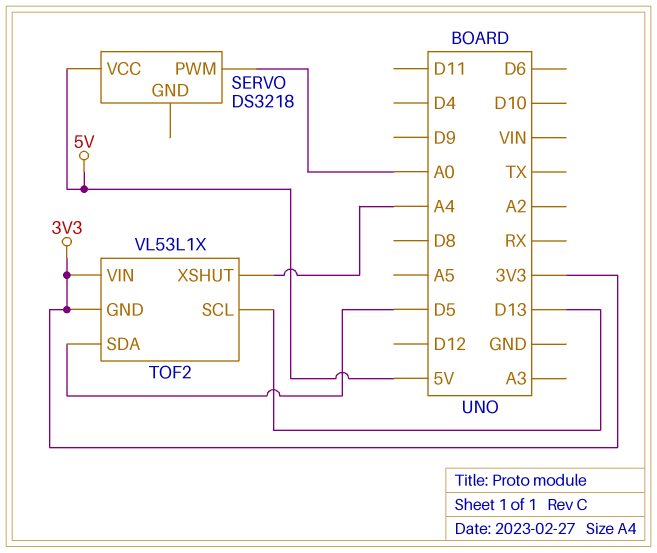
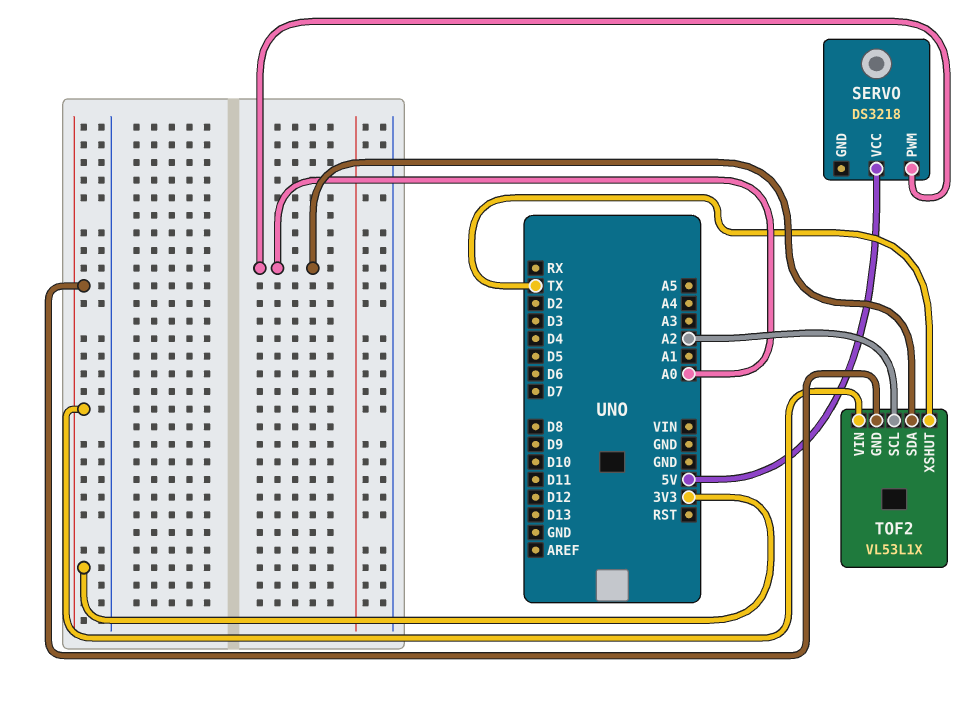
TOF2 pin SCL: D13 -> A2
TOF2 pin SDA: D5 -> A0
TOF2 pin XSHUT: A4 -> TX

